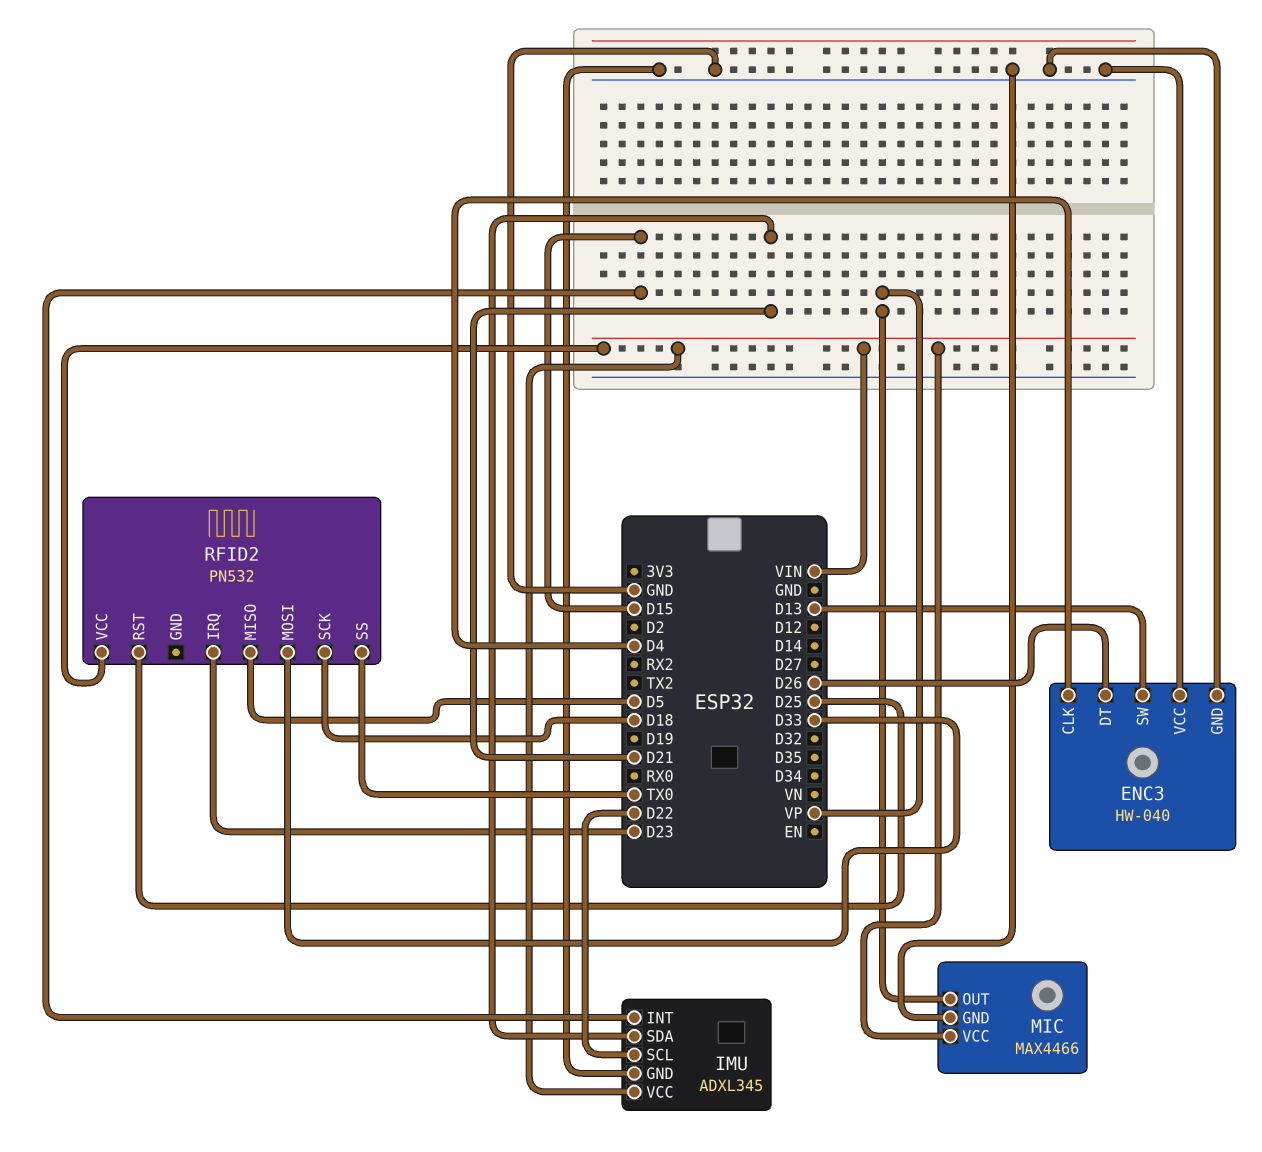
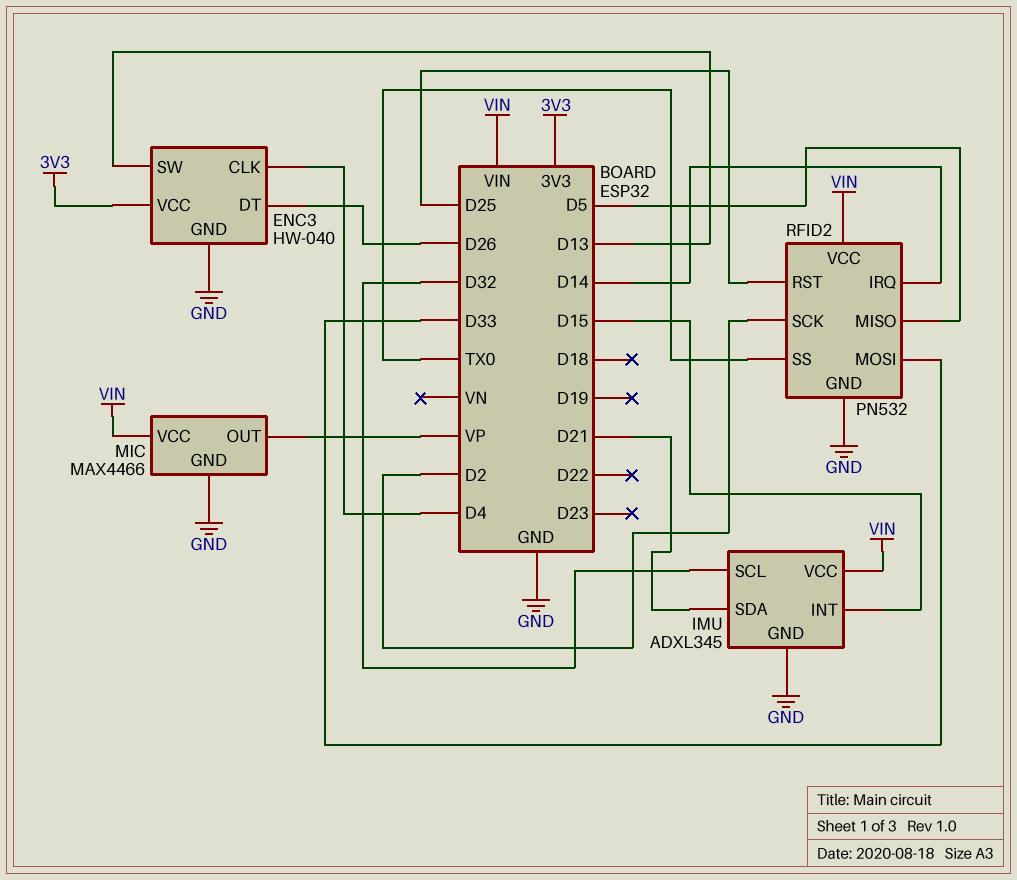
ENC3 pin VCC: GND -> 3V3
IMU pin SCL: D22 -> D32
RFID2 pin GND: none -> GND
RFID2 pin IRQ: D23 -> D14
RFID2 pin SCK: D18 -> D2

